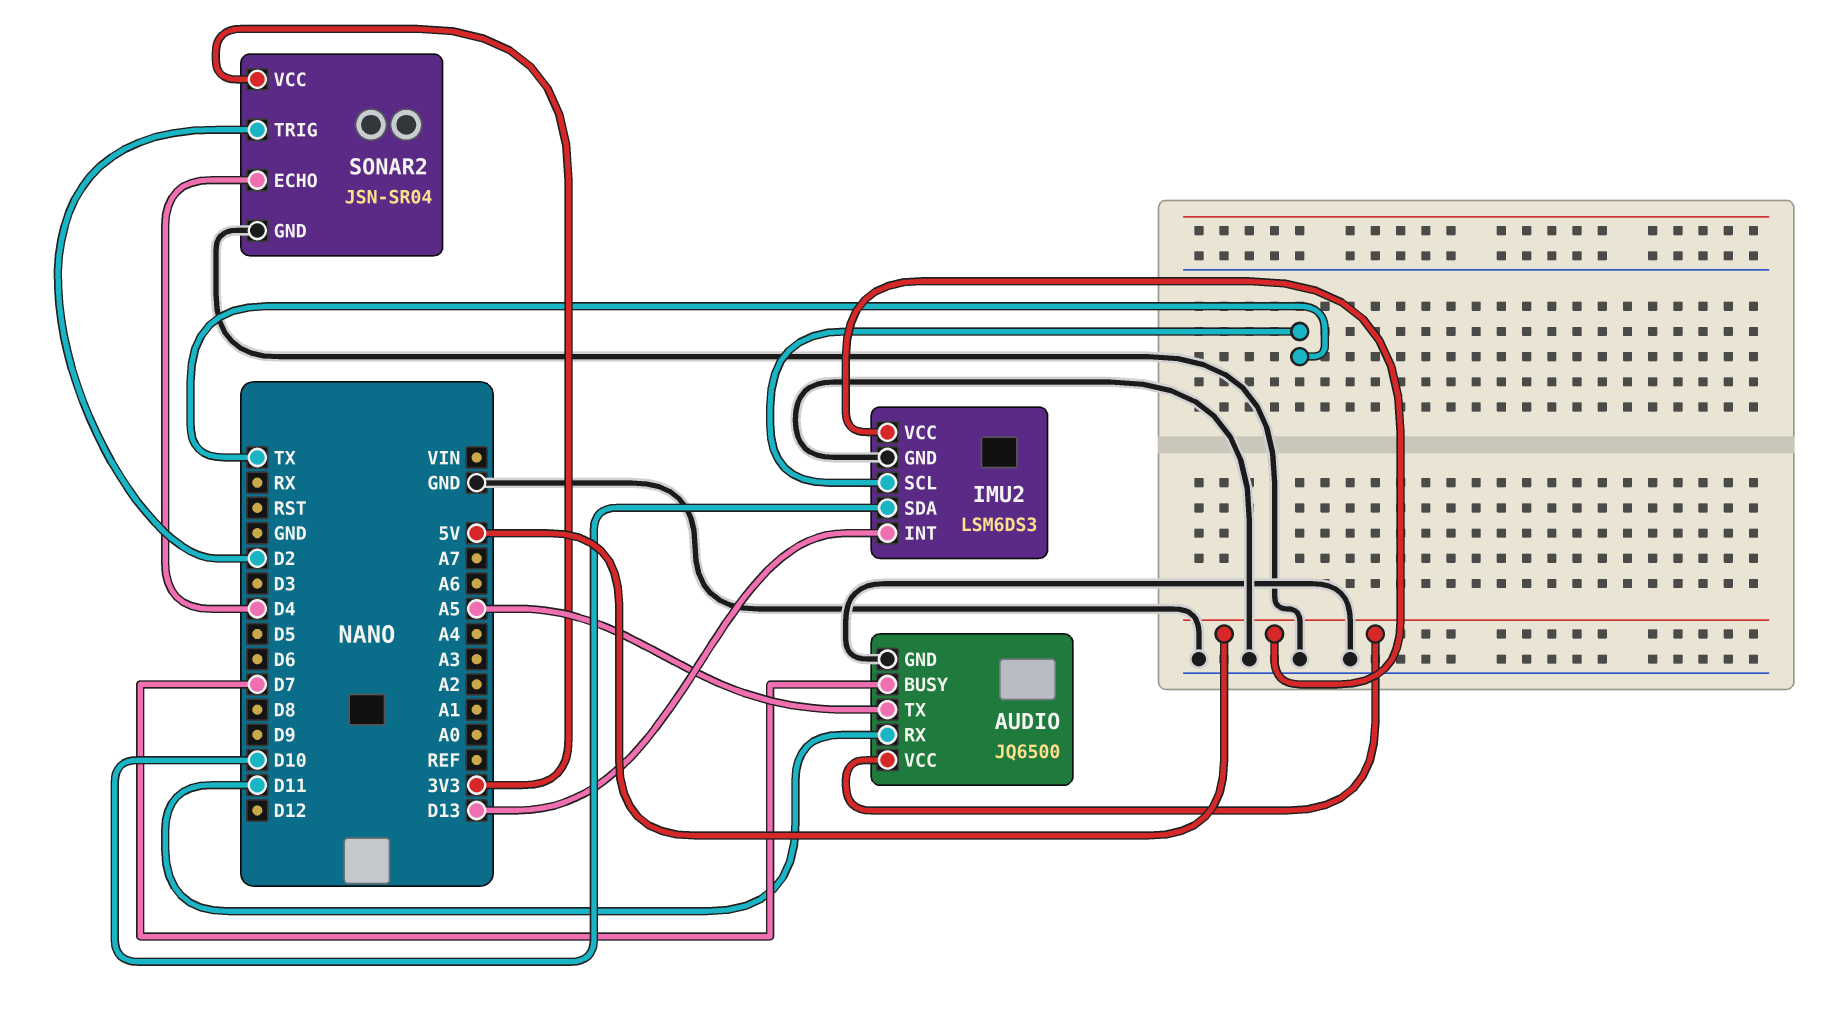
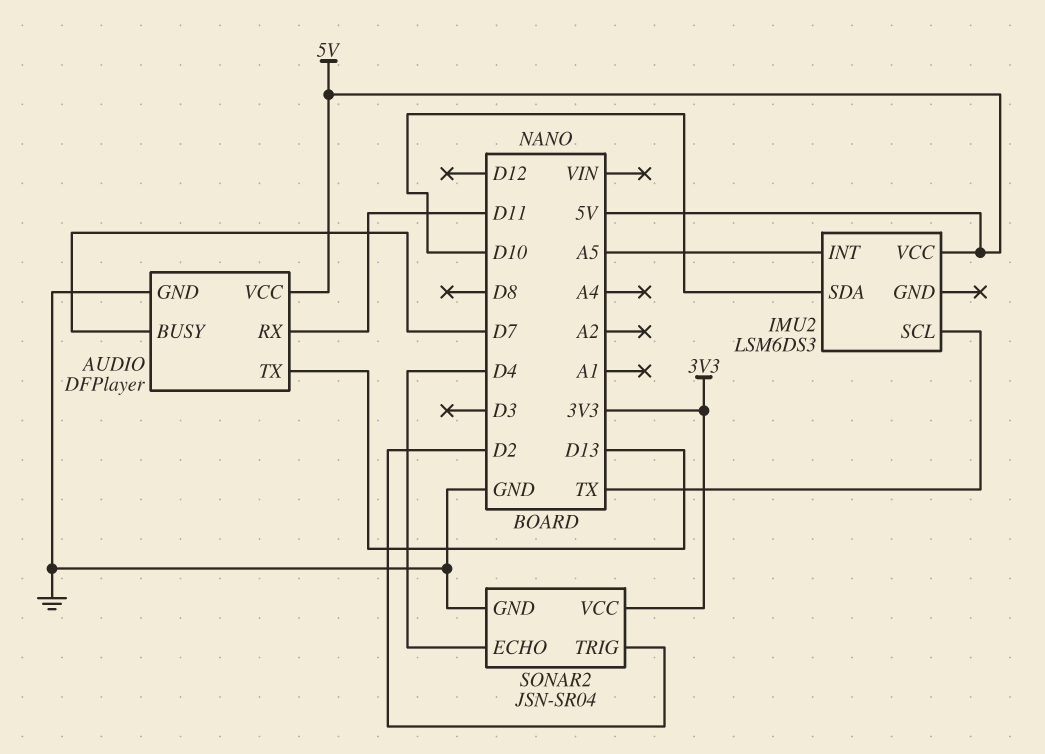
AUDIO: JQ6500 -> DFPlayer
AUDIO pin TX: A5 -> D13
IMU2 pin GND: GND -> none
IMU2 pin INT: D13 -> A5

